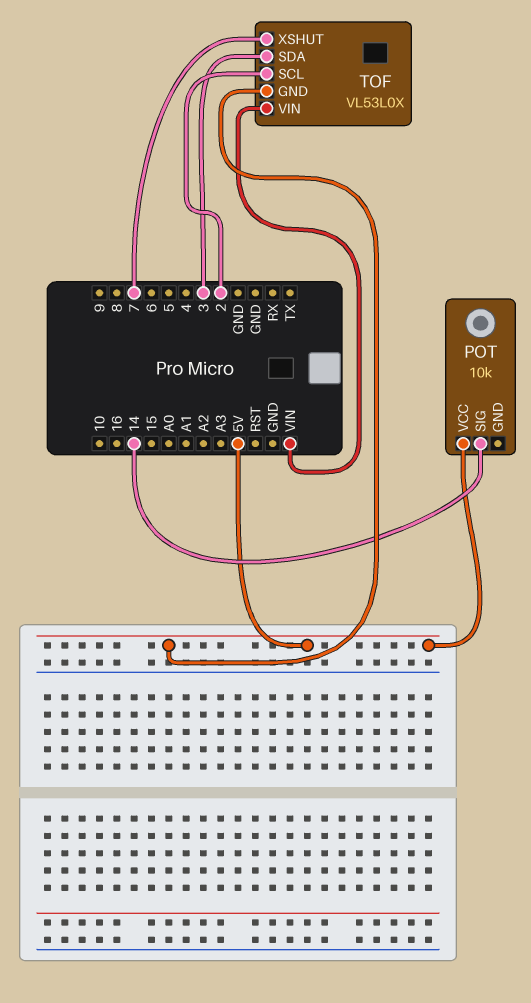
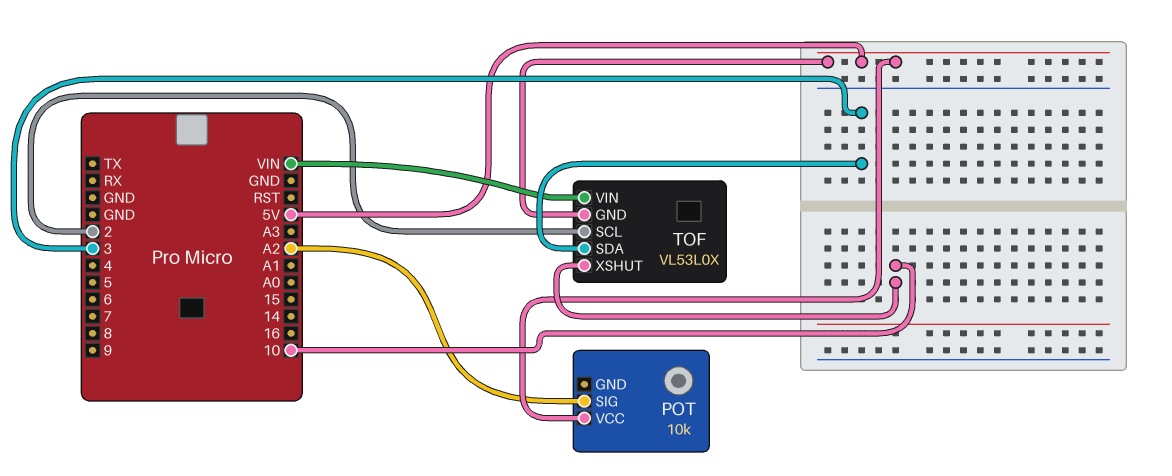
POT pin SIG: 14 -> A2
TOF pin XSHUT: 7 -> 10

